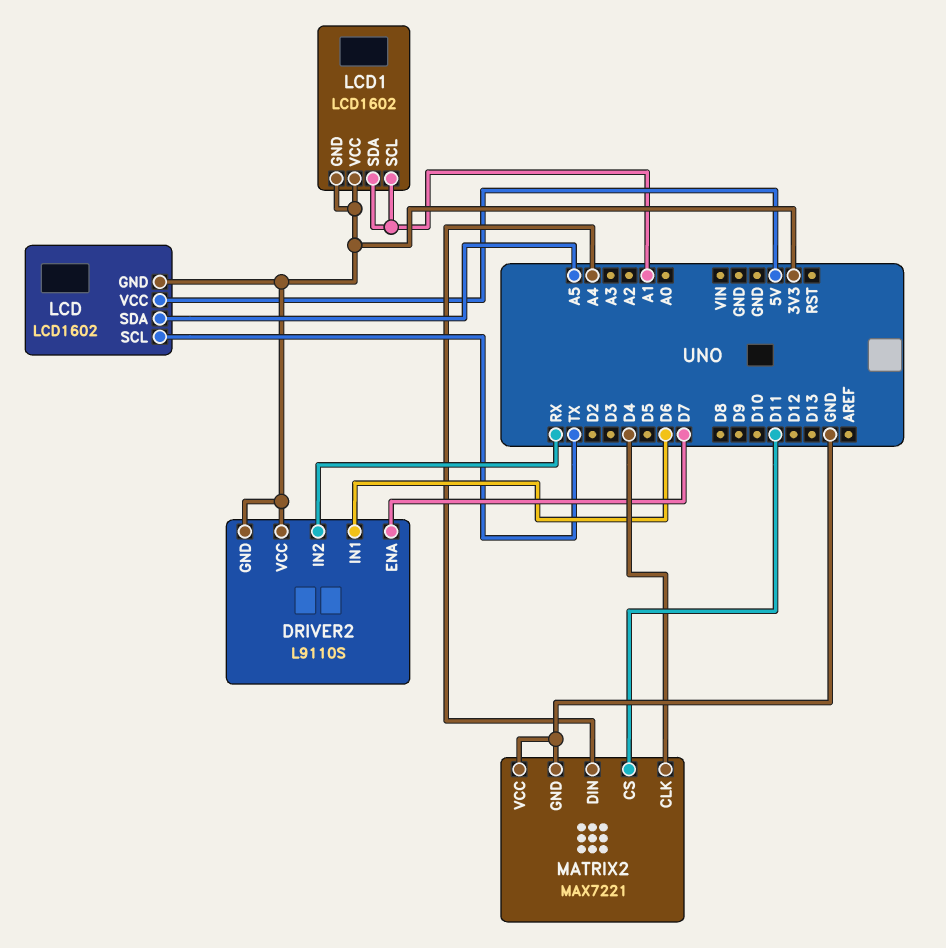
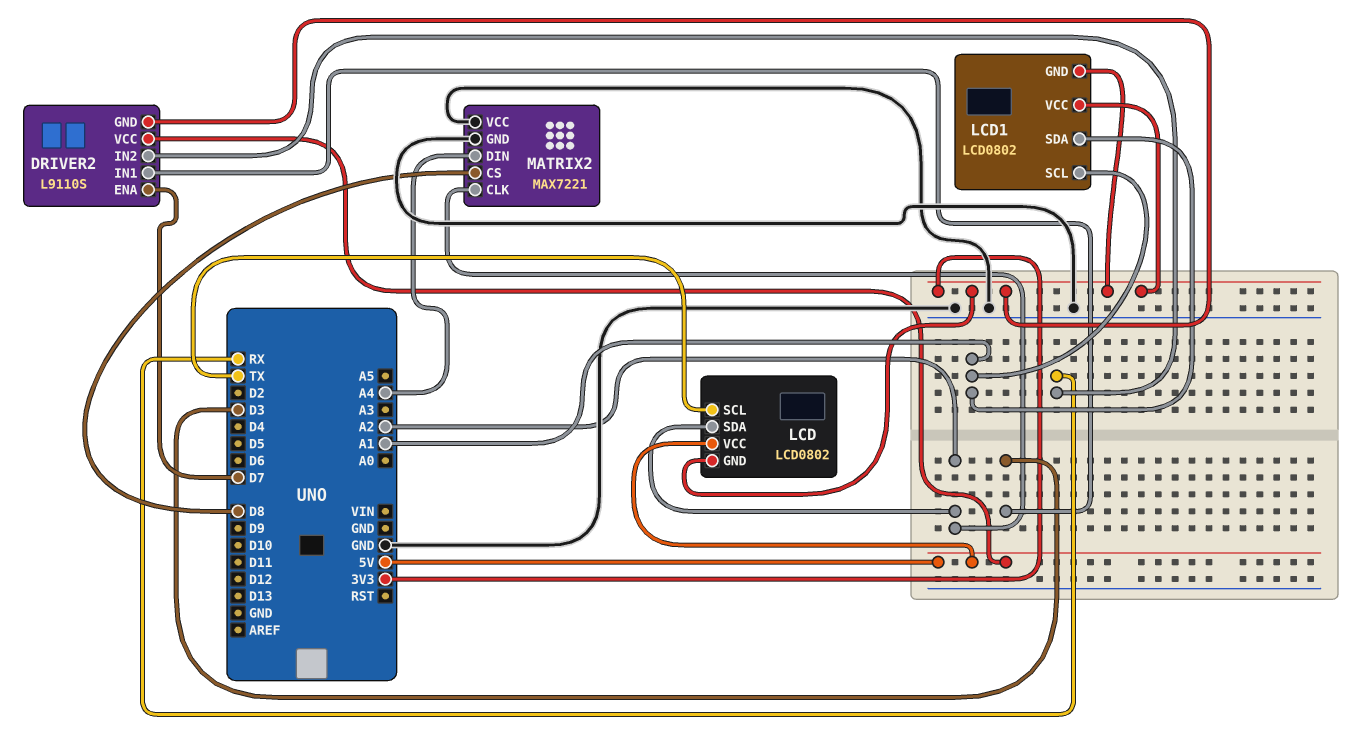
DRIVER2 pin IN1: D6 -> D3
DRIVER2 pin VCC: 3V3 -> 5V
LCD: LCD1602 -> LCD0802
LCD pin SDA: A5 -> A2
LCD1: LCD1602 -> LCD0802
MATRIX2 pin CLK: D4 -> A2
MATRIX2 pin CS: D11 -> D8

